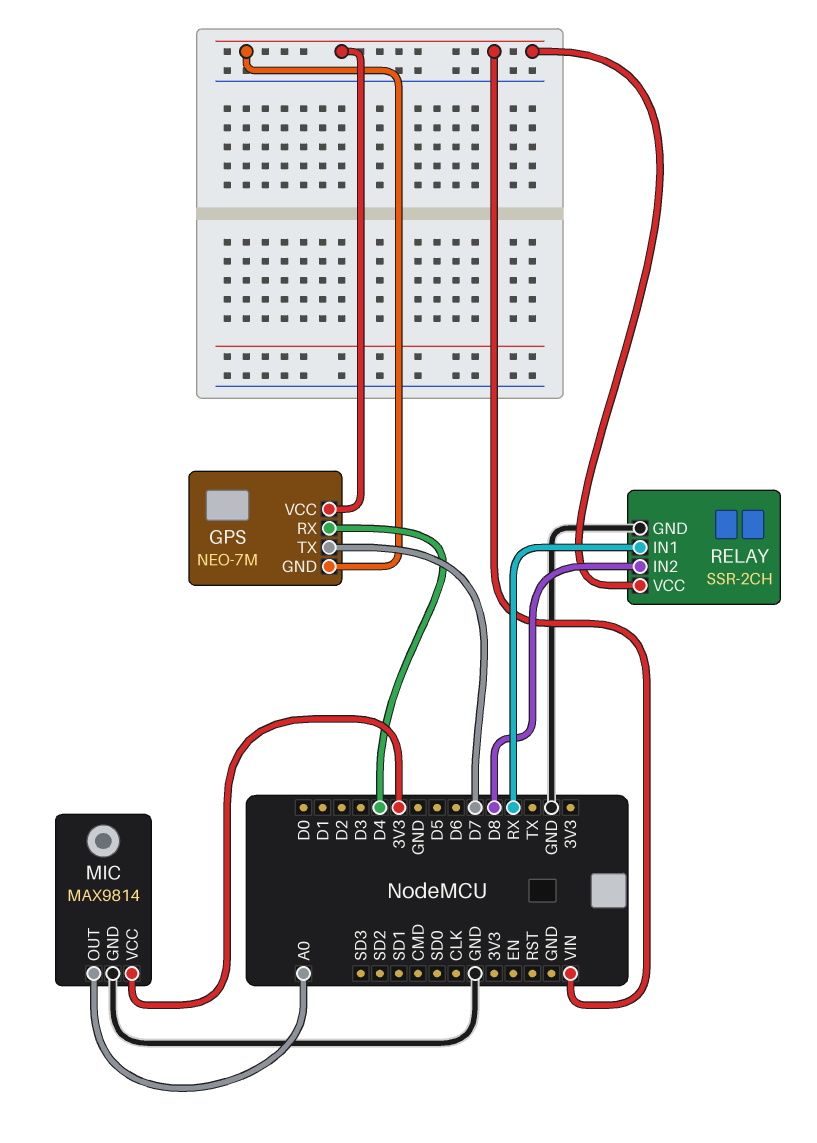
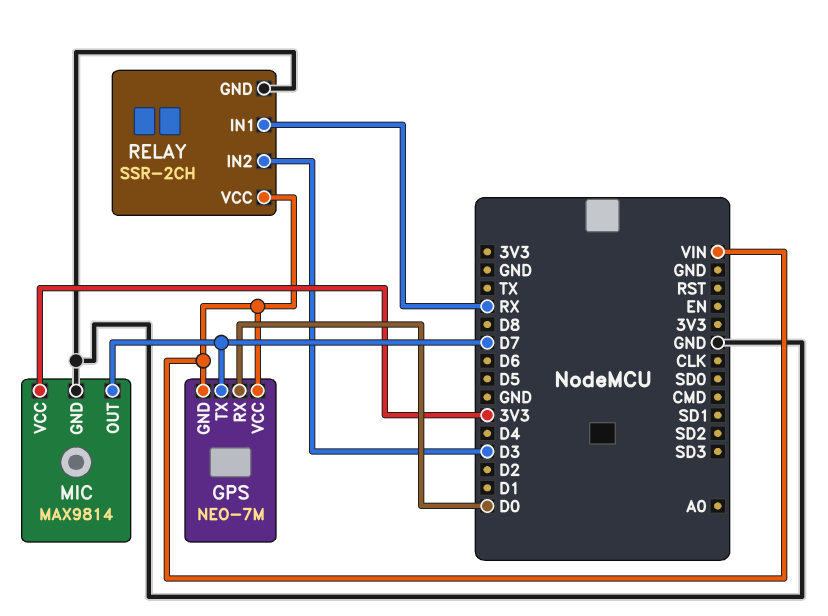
GPS pin RX: D4 -> D0
MIC pin OUT: A0 -> D7
RELAY pin IN2: D8 -> D3

